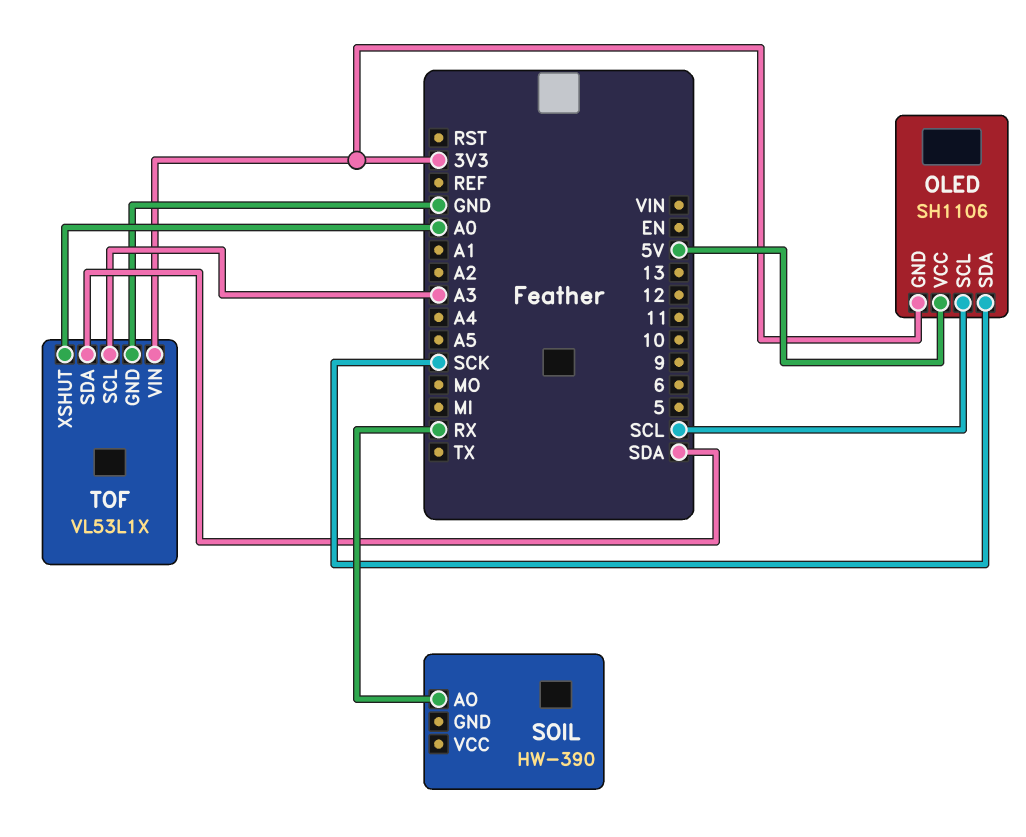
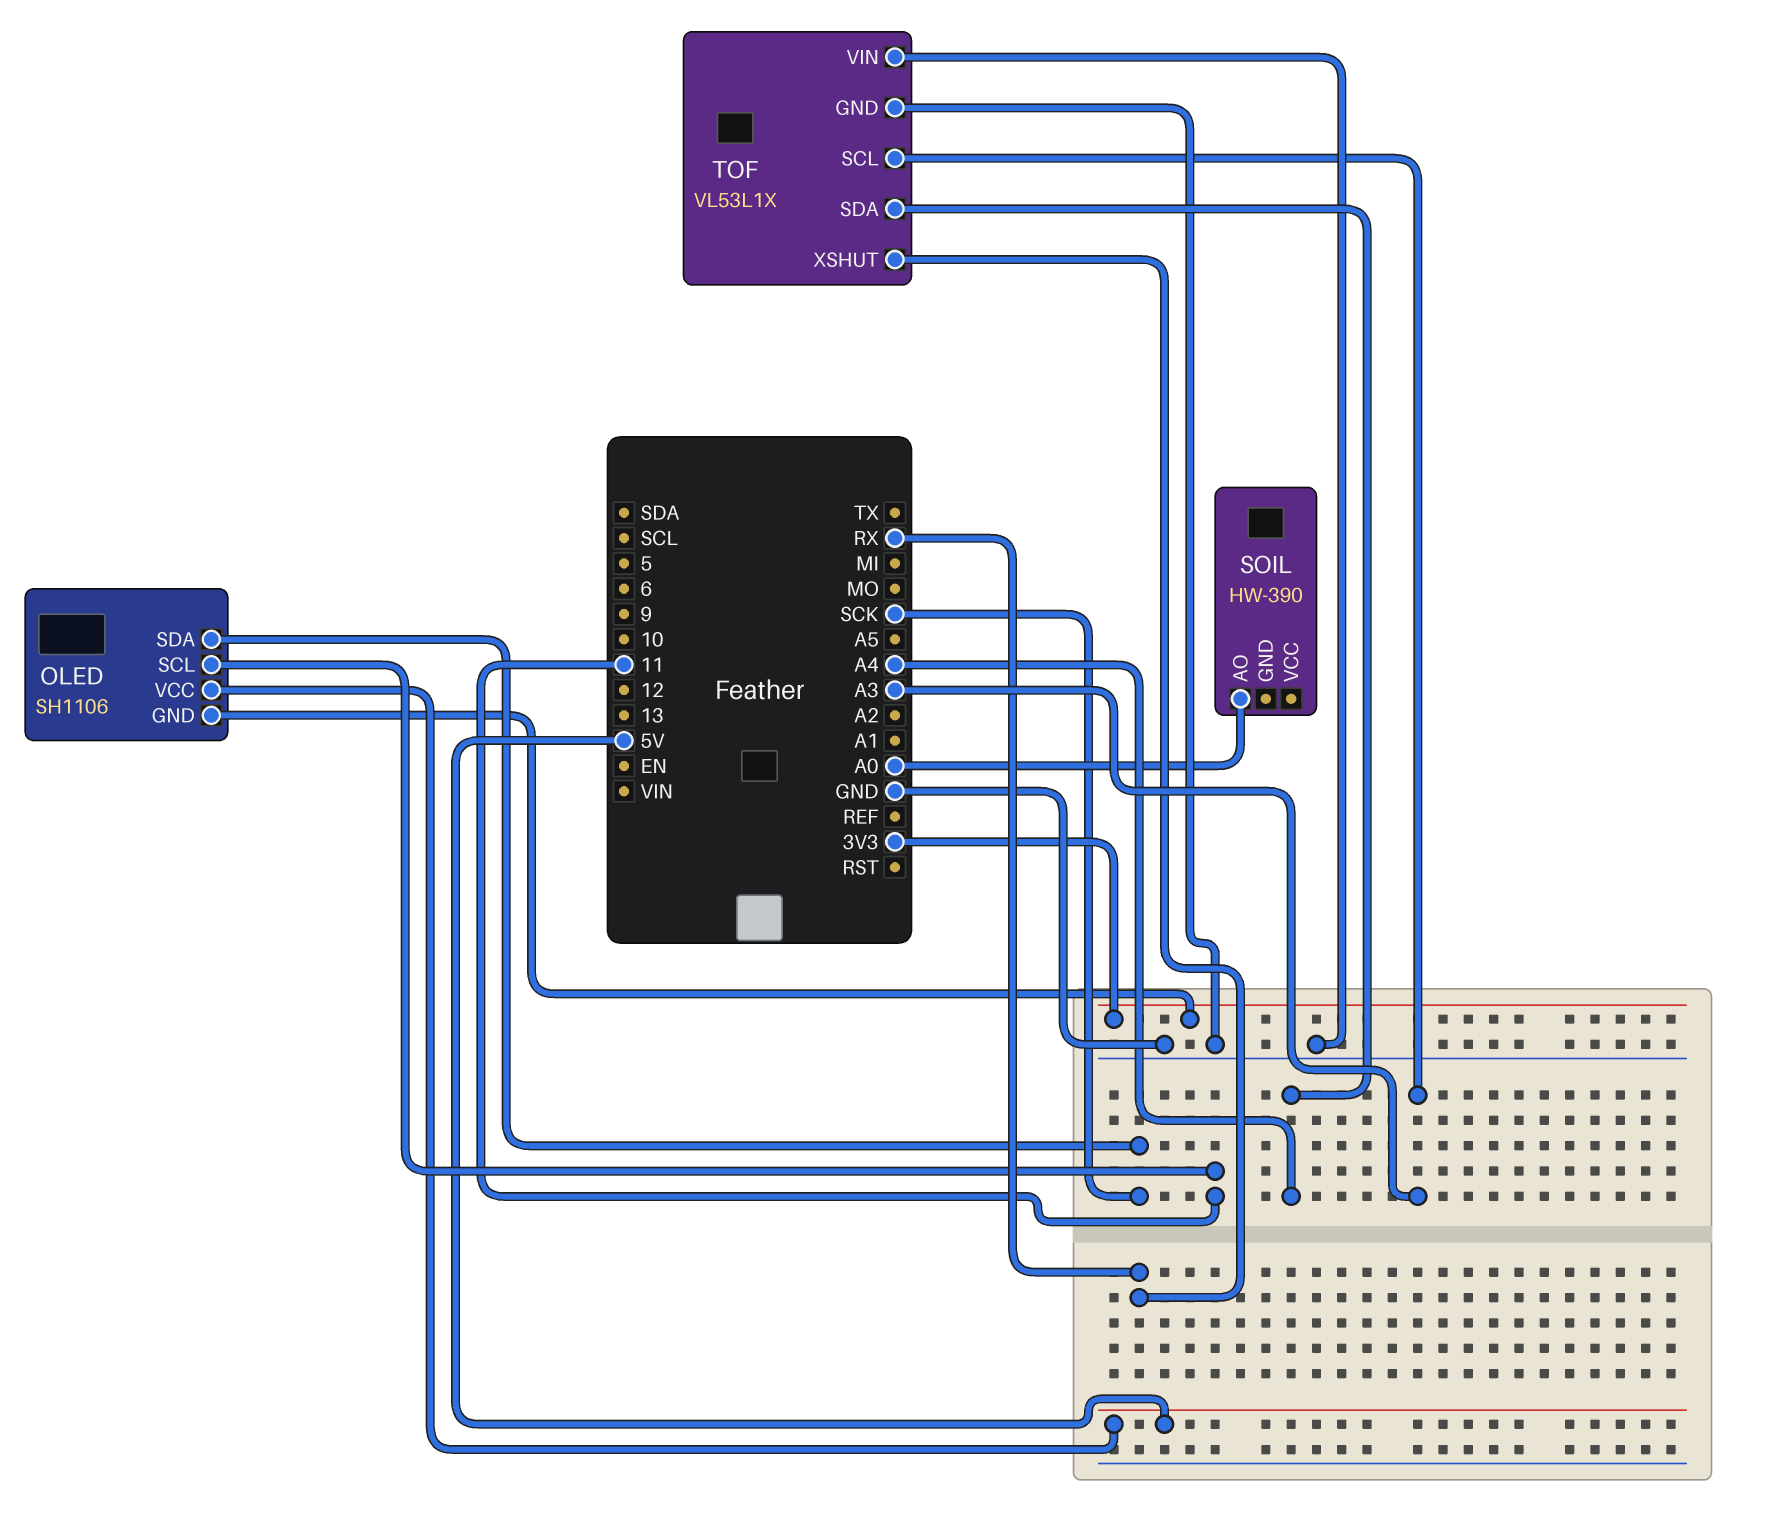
OLED pin SCL: SCL -> 11
SOIL pin AO: RX -> A0
TOF pin SDA: SDA -> A4
TOF pin VIN: 3V3 -> GND
TOF pin XSHUT: A0 -> RX

